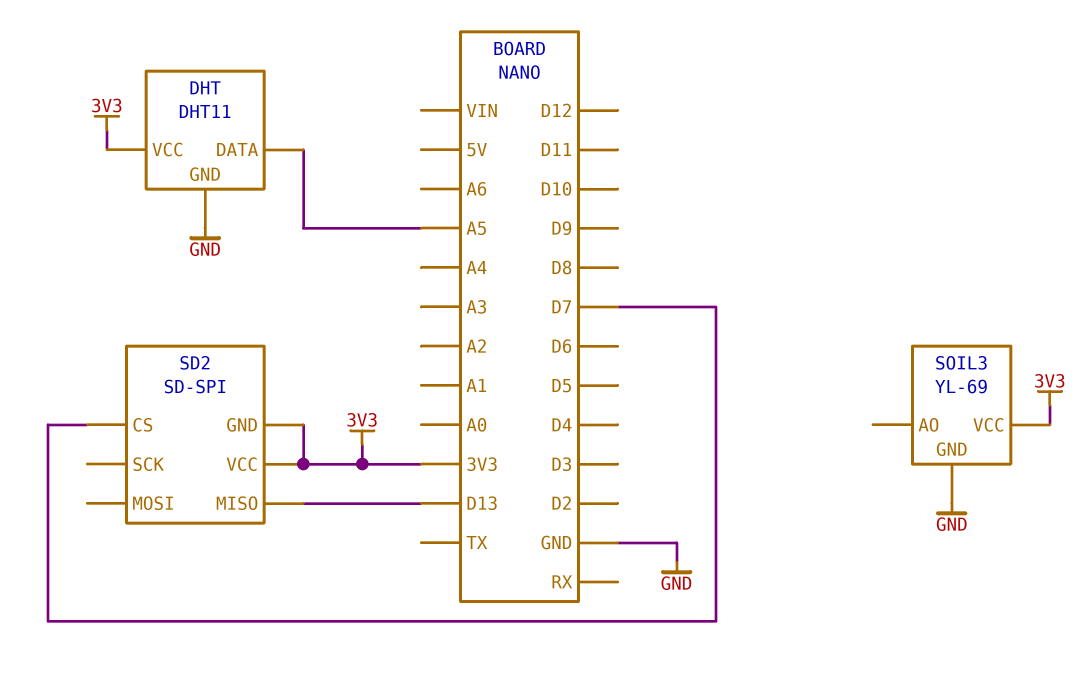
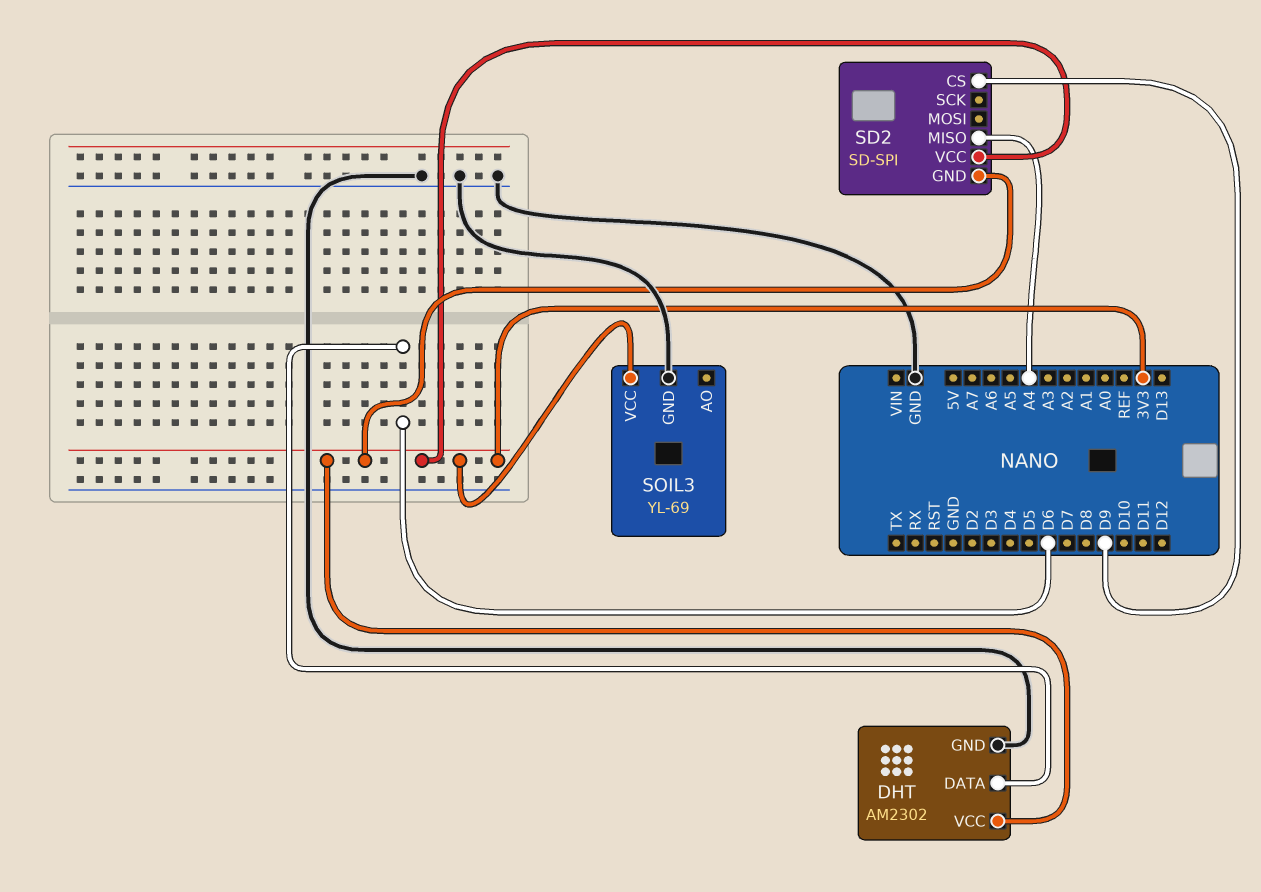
DHT: DHT11 -> AM2302
DHT pin DATA: A5 -> D6
SD2 pin CS: D7 -> D9
SD2 pin MISO: D13 -> A4

